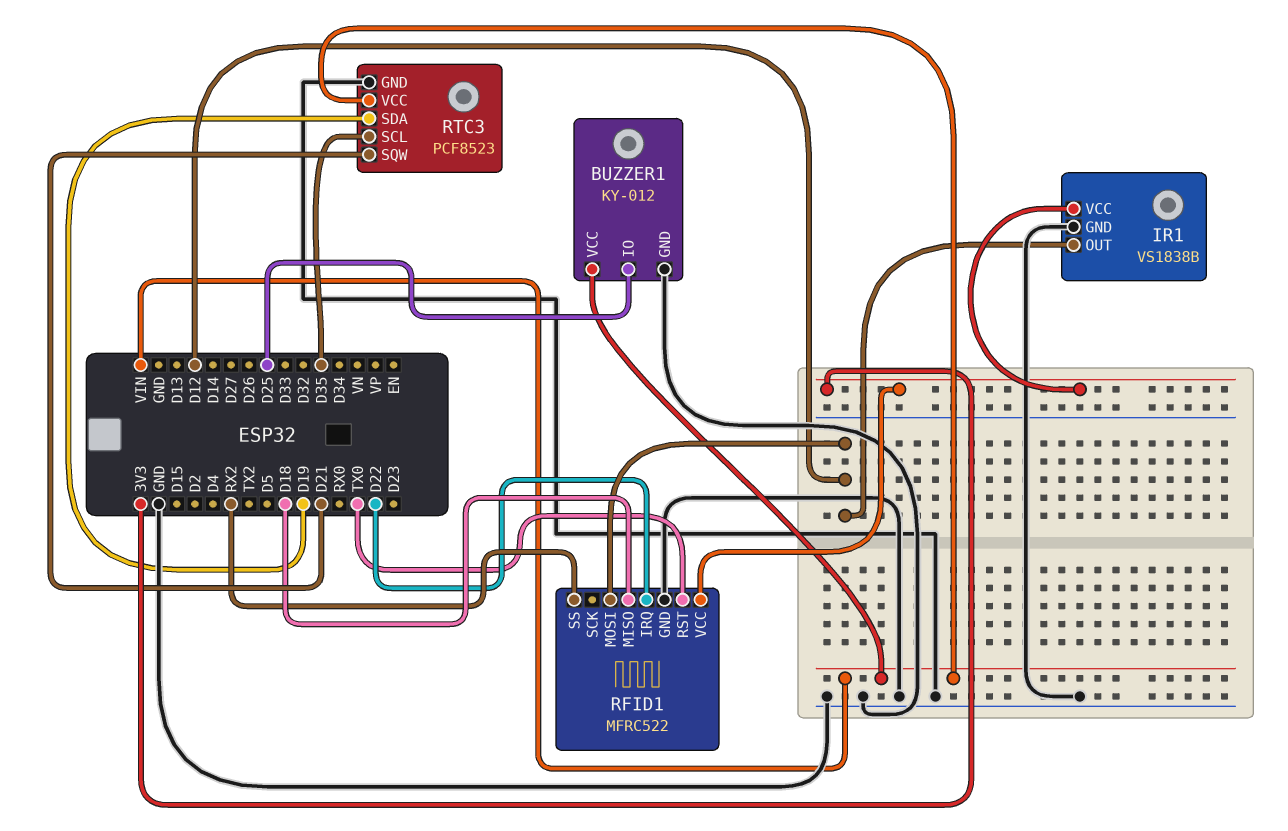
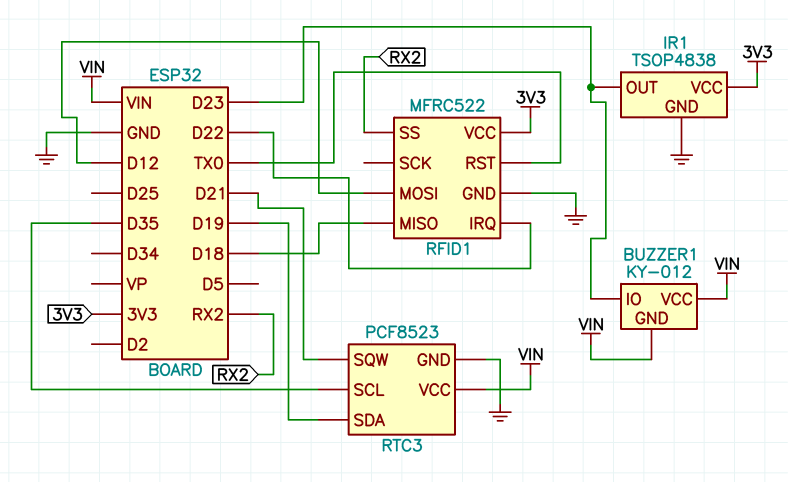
BUZZER1 pin GND: GND -> VIN
BUZZER1 pin IO: D25 -> D23
IR1: VS1838B -> TSOP4838
IR1 pin OUT: D12 -> D23

